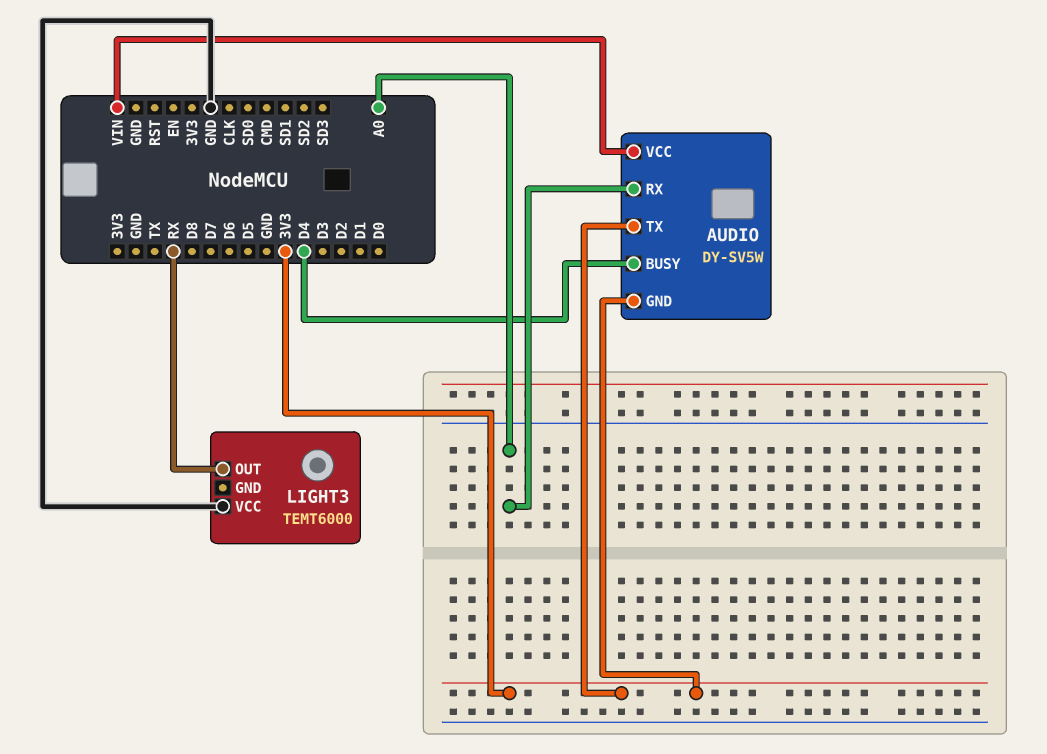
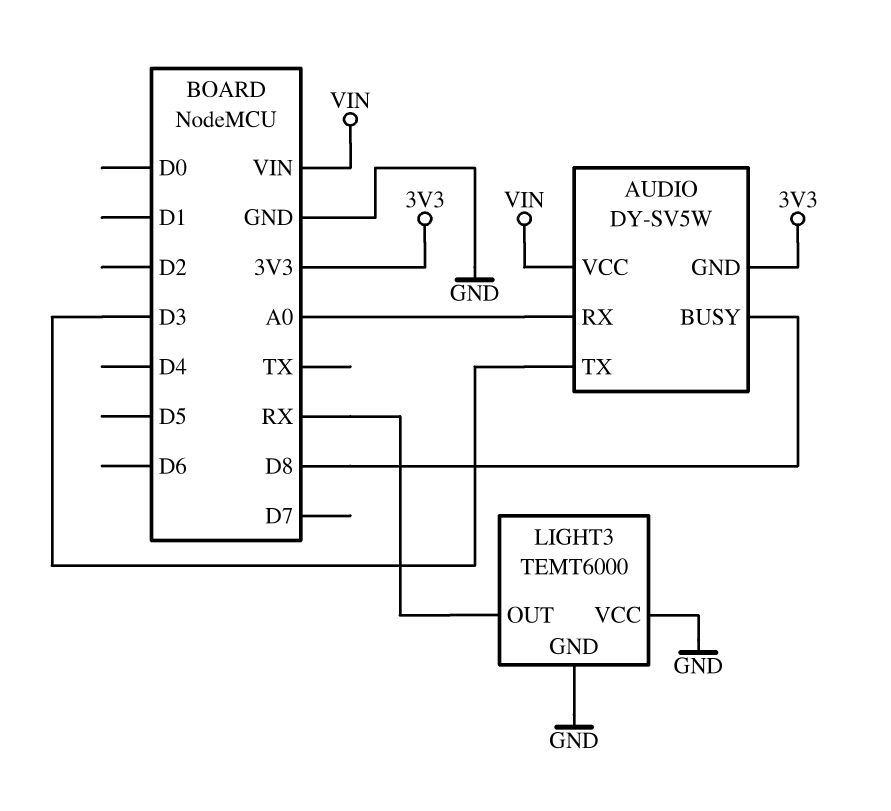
AUDIO pin BUSY: D4 -> D8
AUDIO pin TX: 3V3 -> D3
LIGHT3 pin GND: none -> GND

